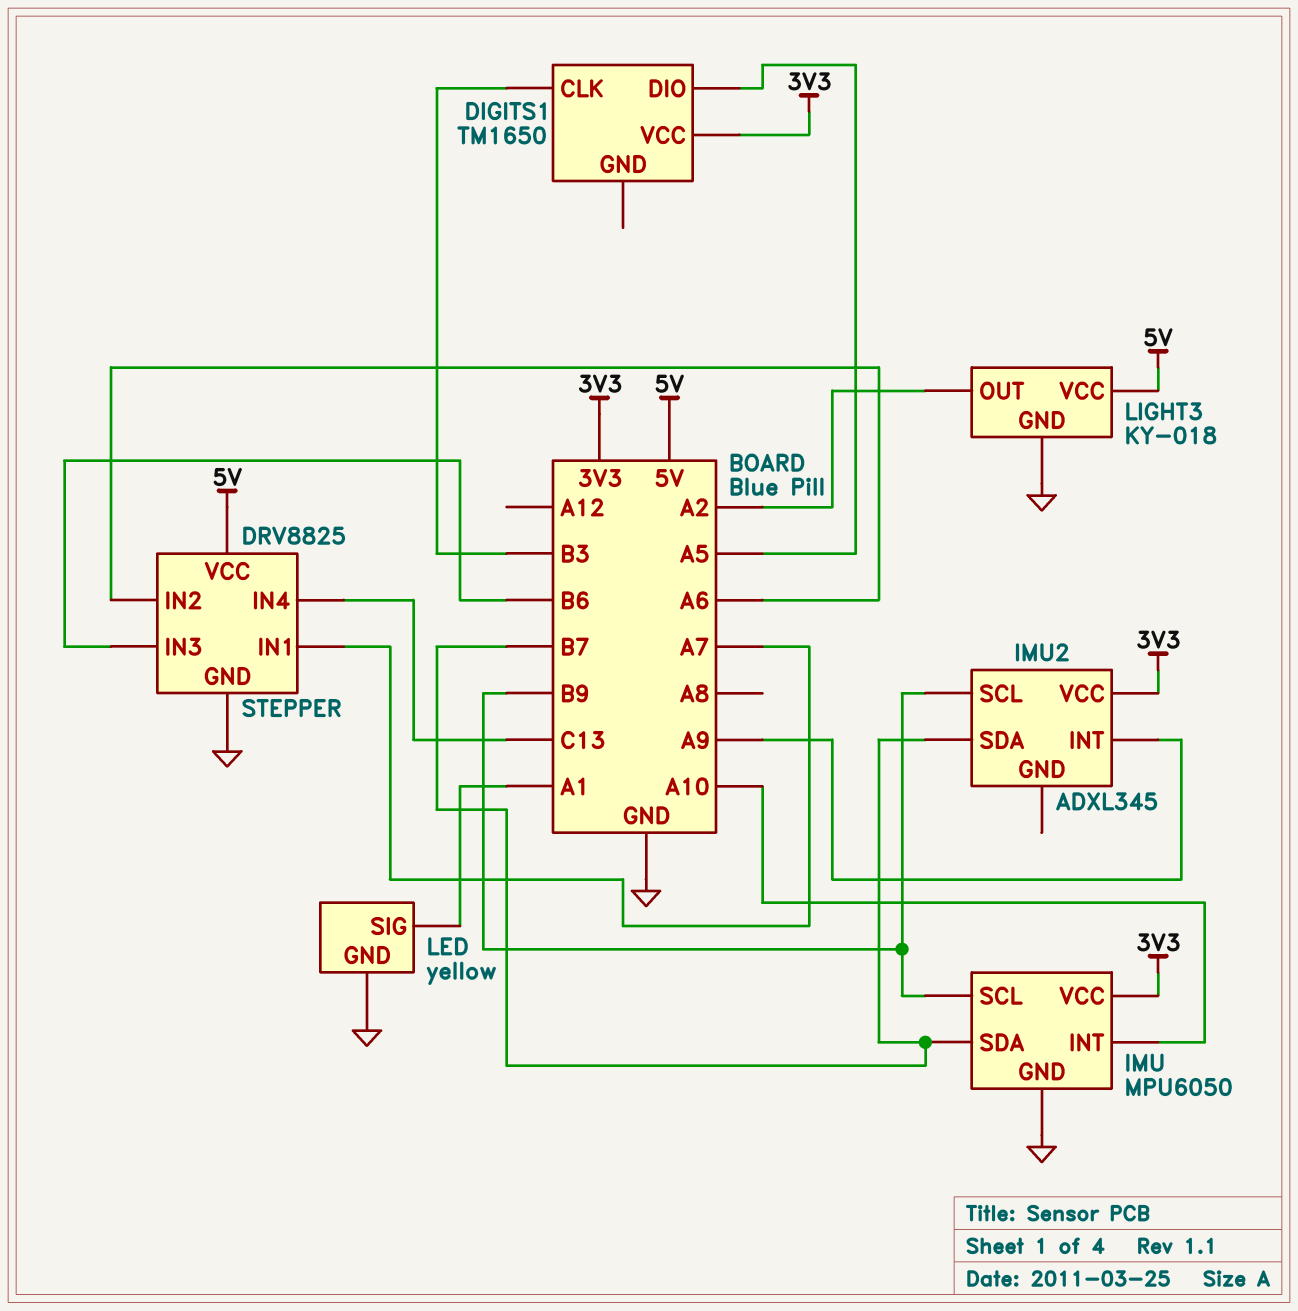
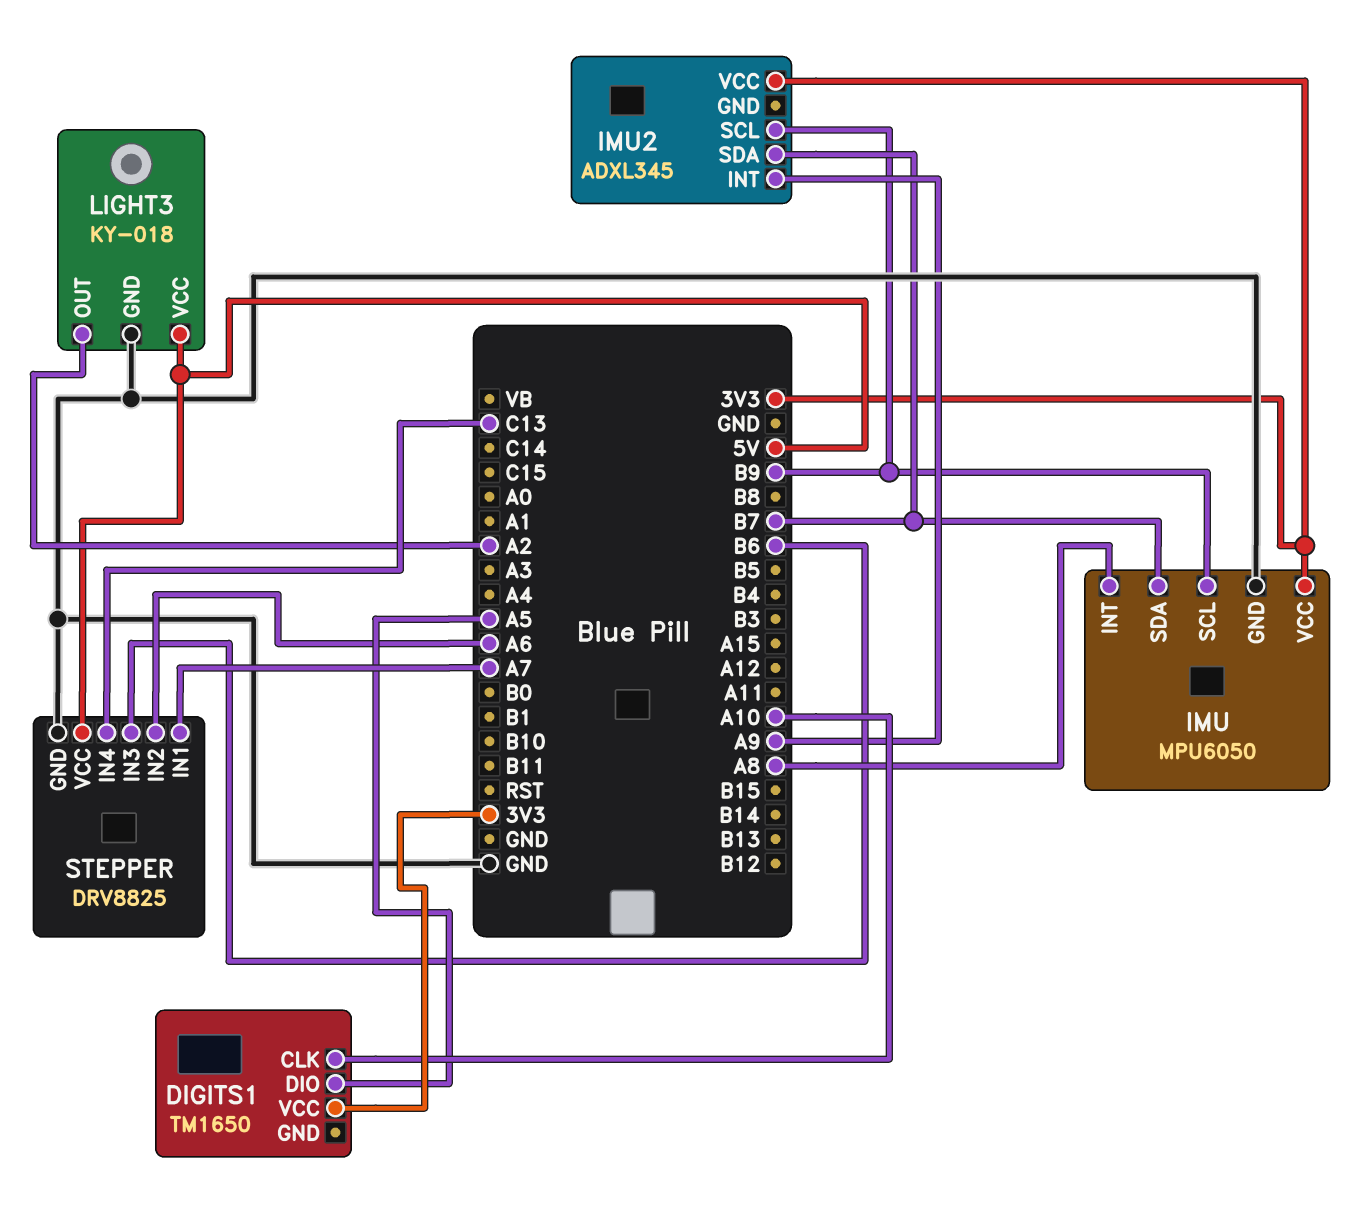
DIGITS1 pin CLK: B3 -> A10
IMU pin INT: A10 -> A8
LED: yellow -> none
LED pin GND: GND -> none
LED pin SIG: A1 -> none

